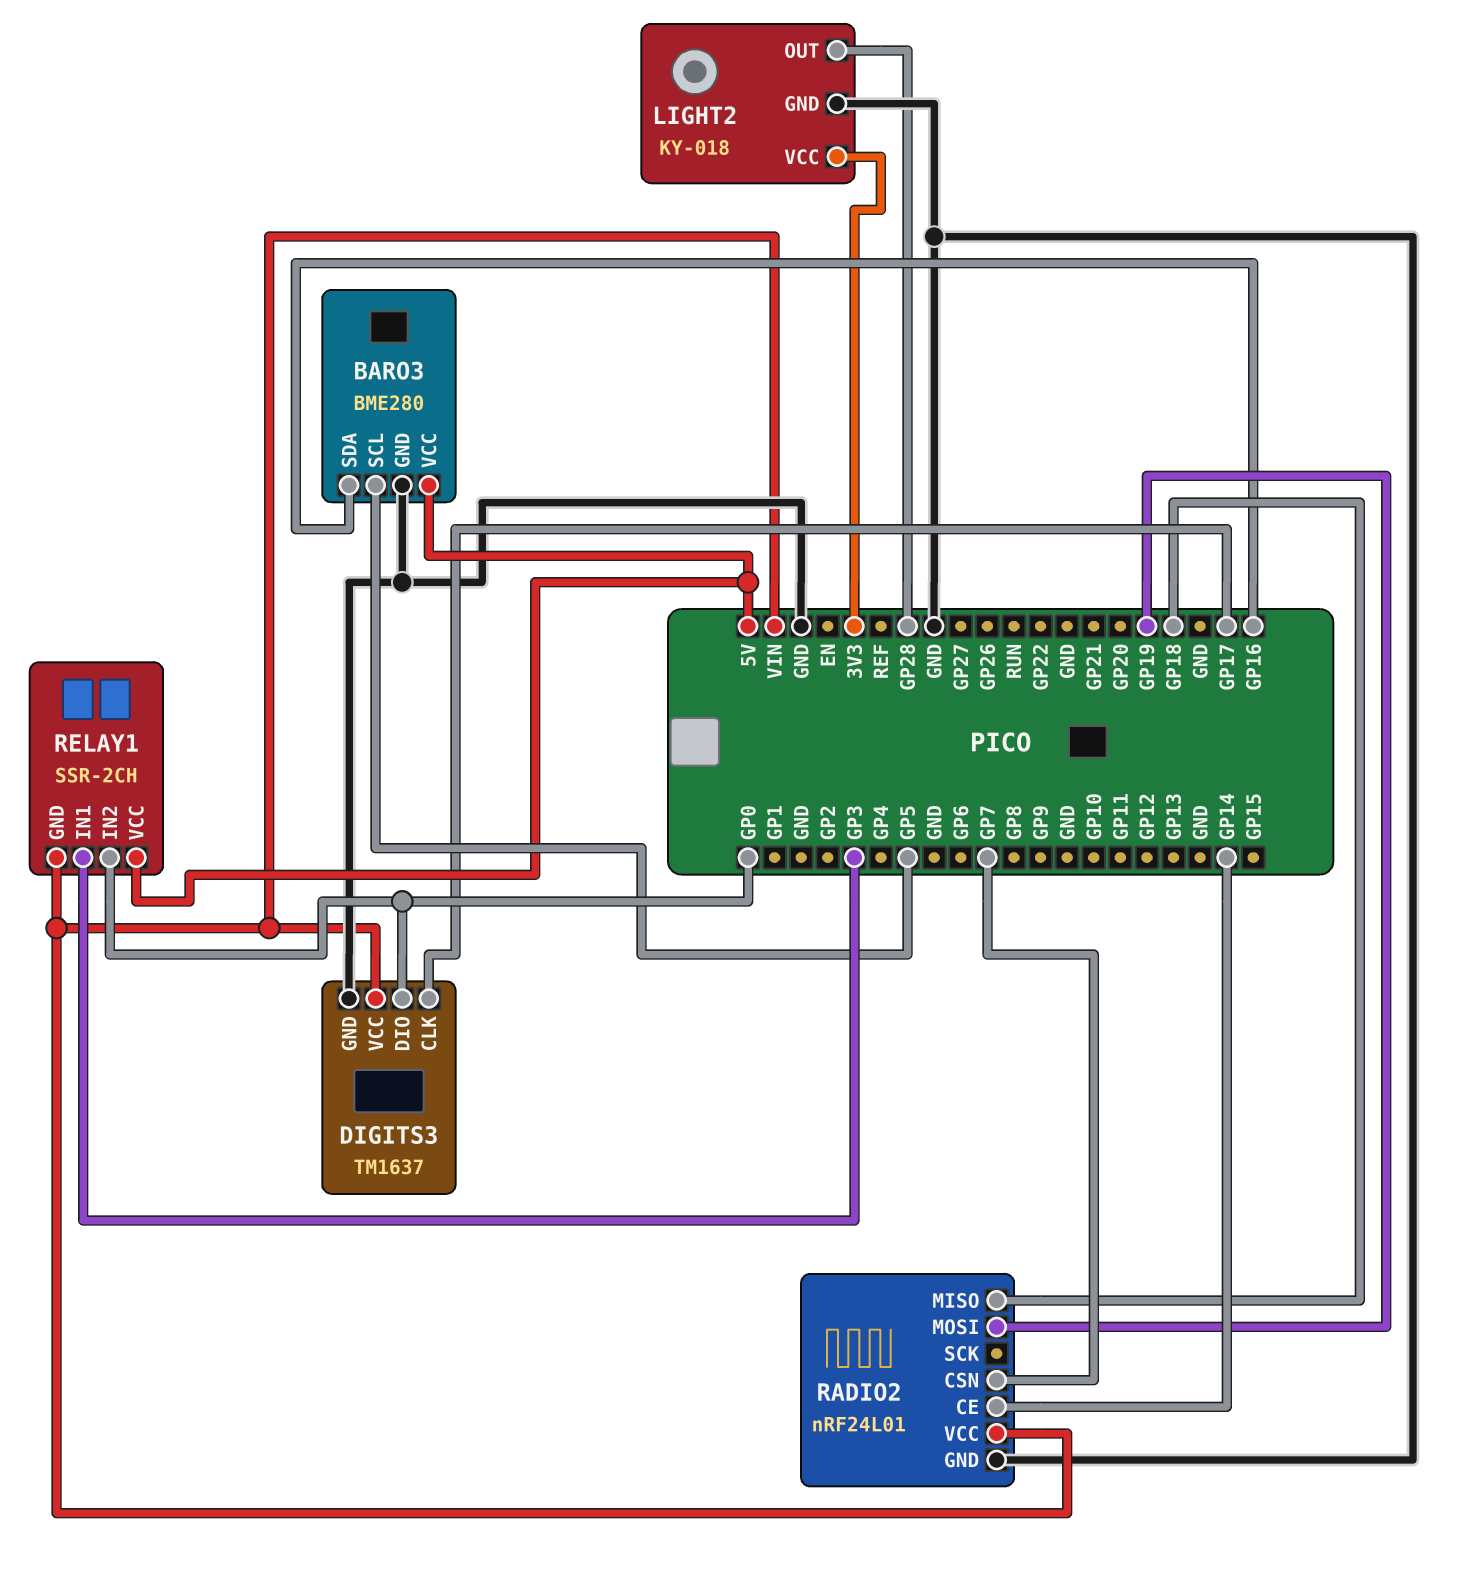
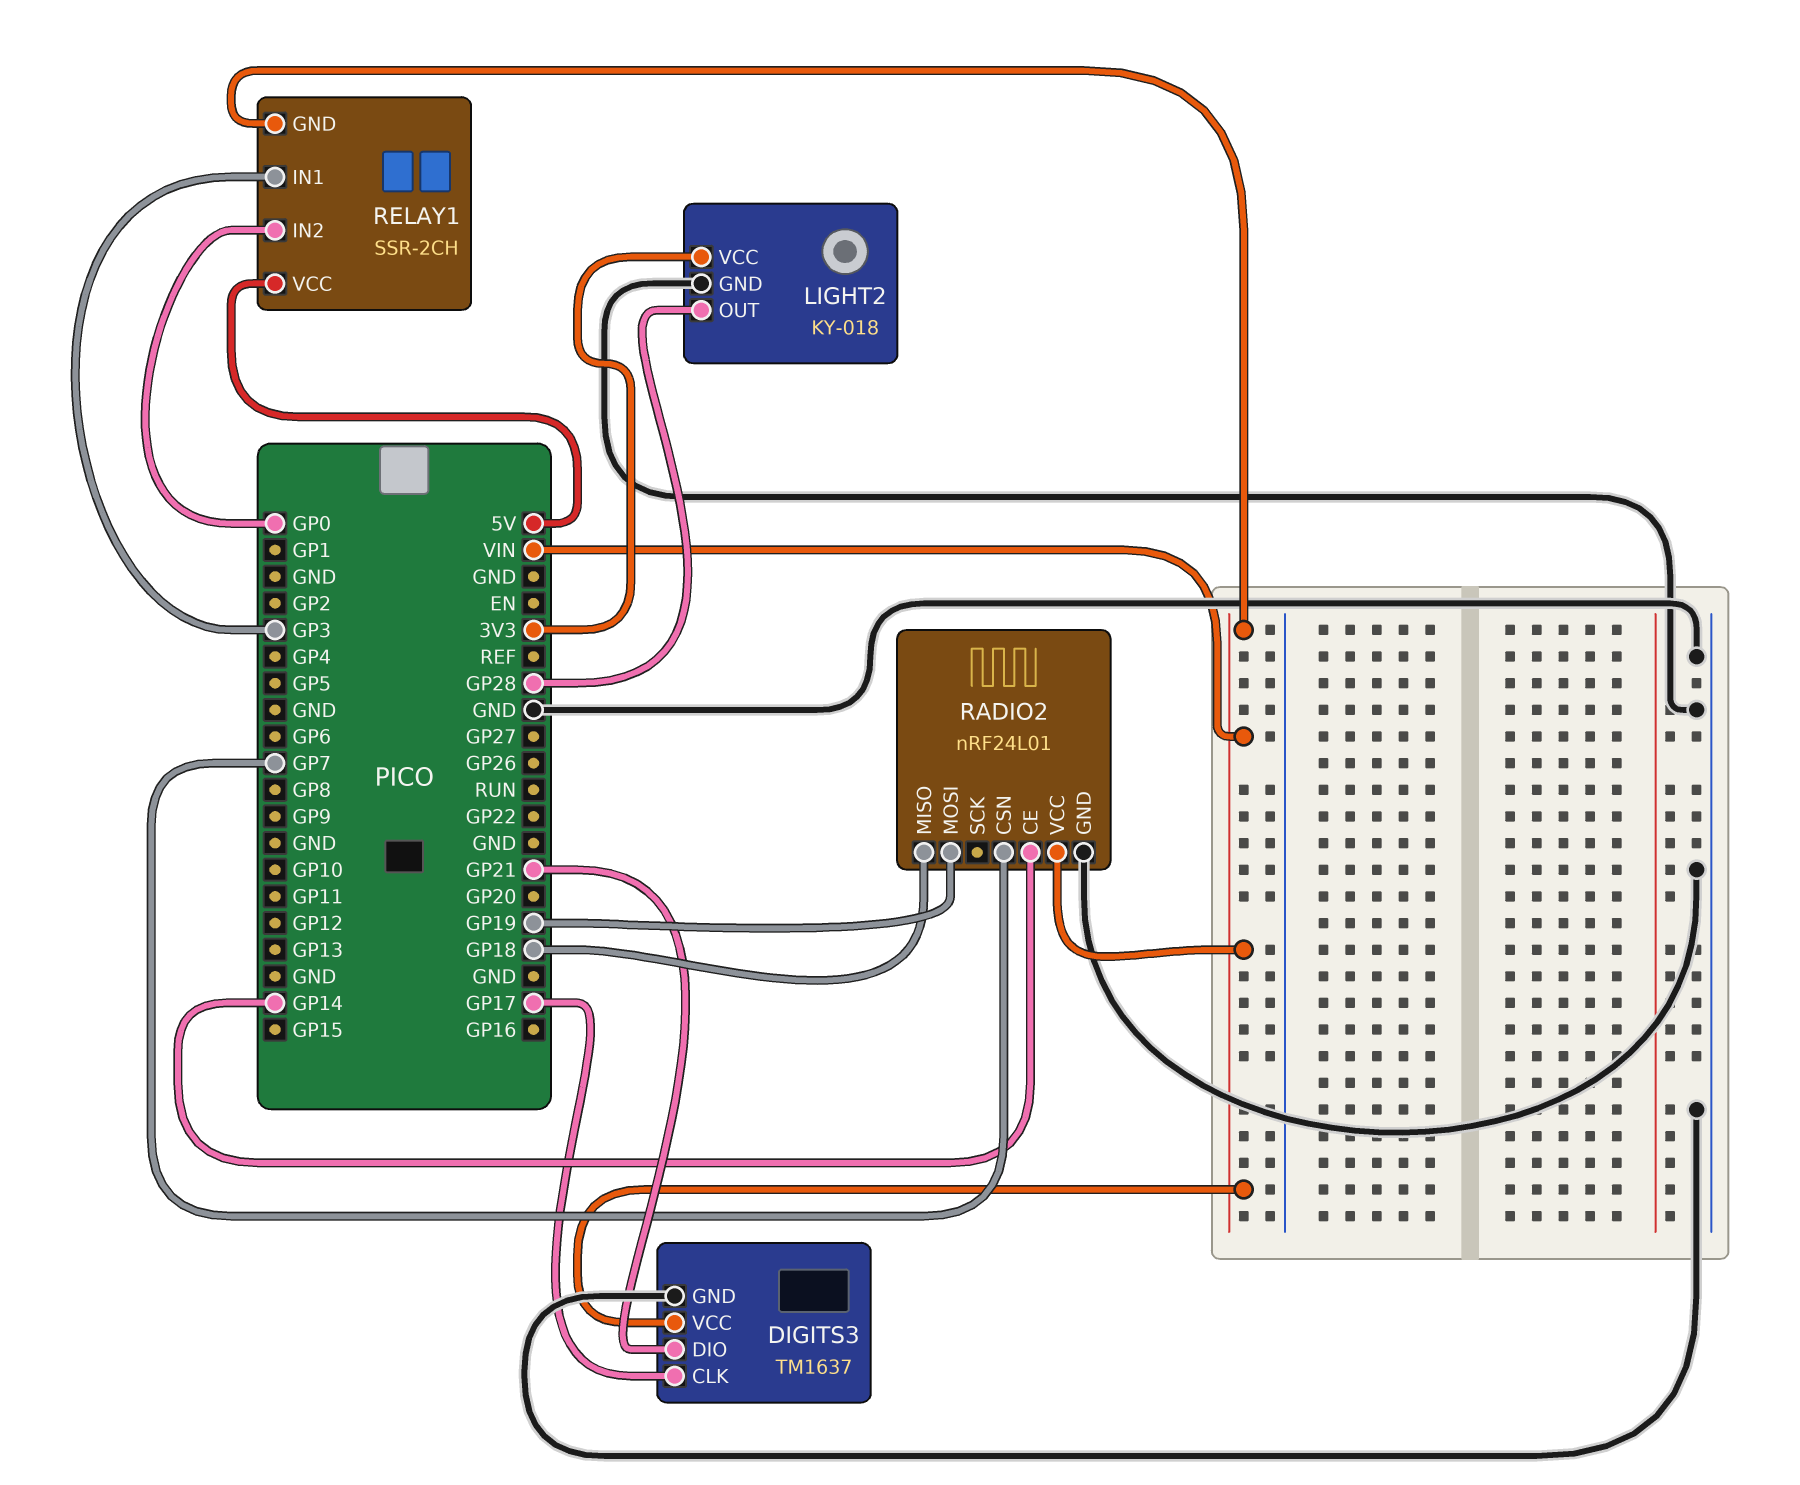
BARO3: BME280 -> none
BARO3 pin GND: GND -> none
BARO3 pin SCL: GP5 -> none
BARO3 pin SDA: GP16 -> none
BARO3 pin VCC: 5V -> none
DIGITS3 pin DIO: GP0 -> GP21

